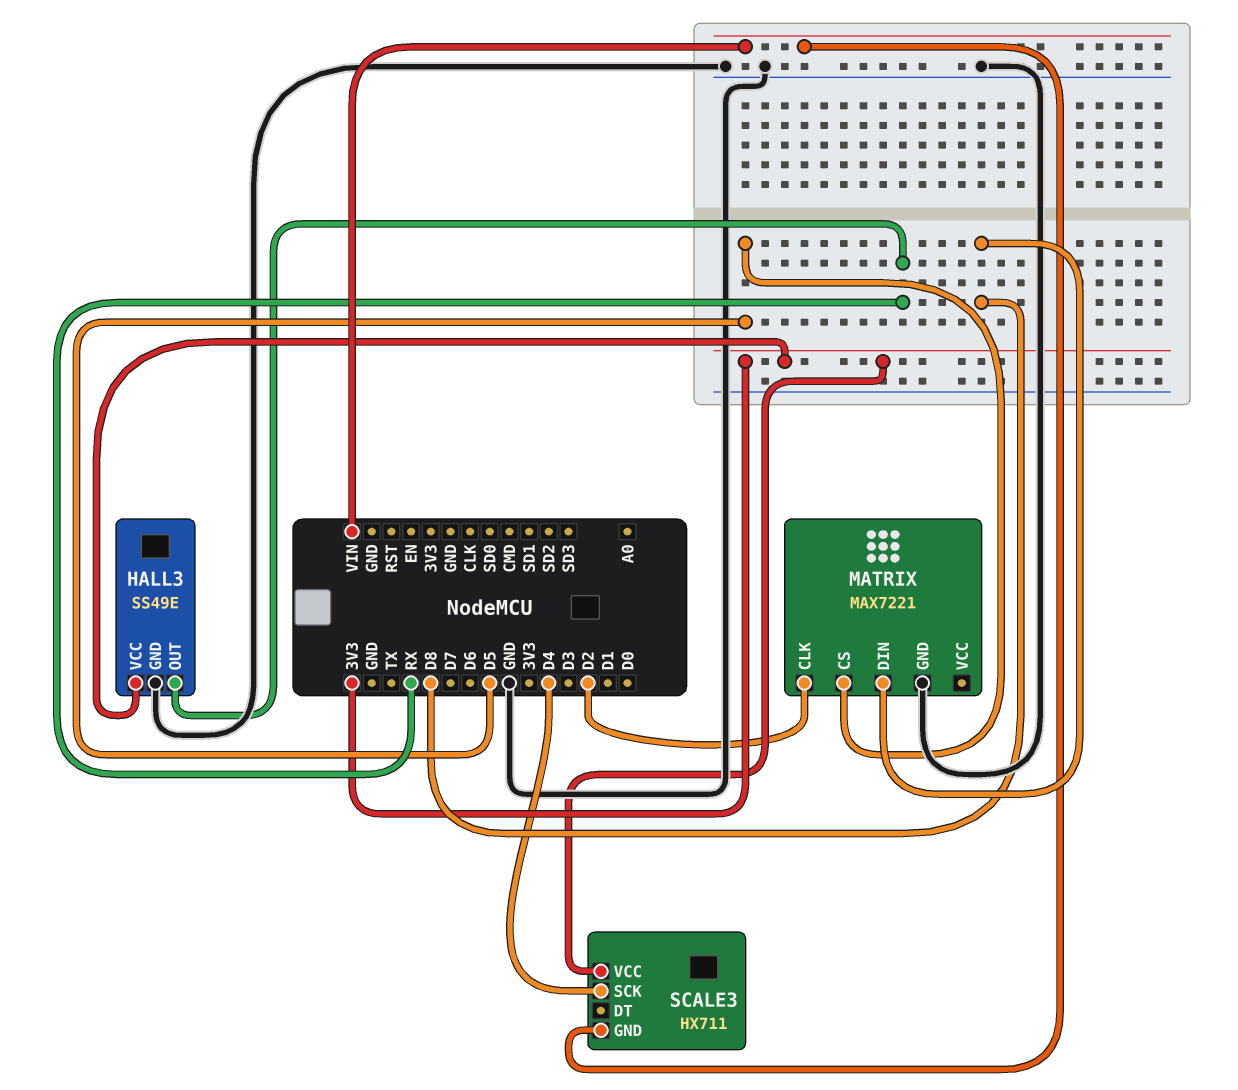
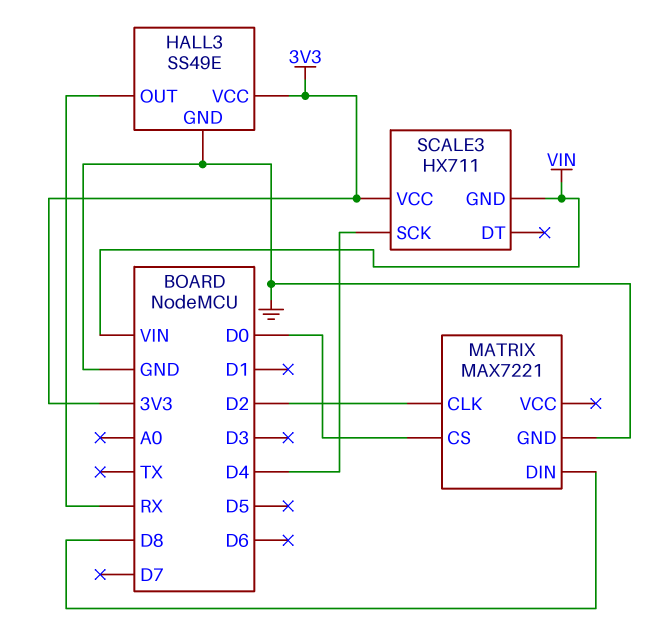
MATRIX pin CS: D5 -> D0

